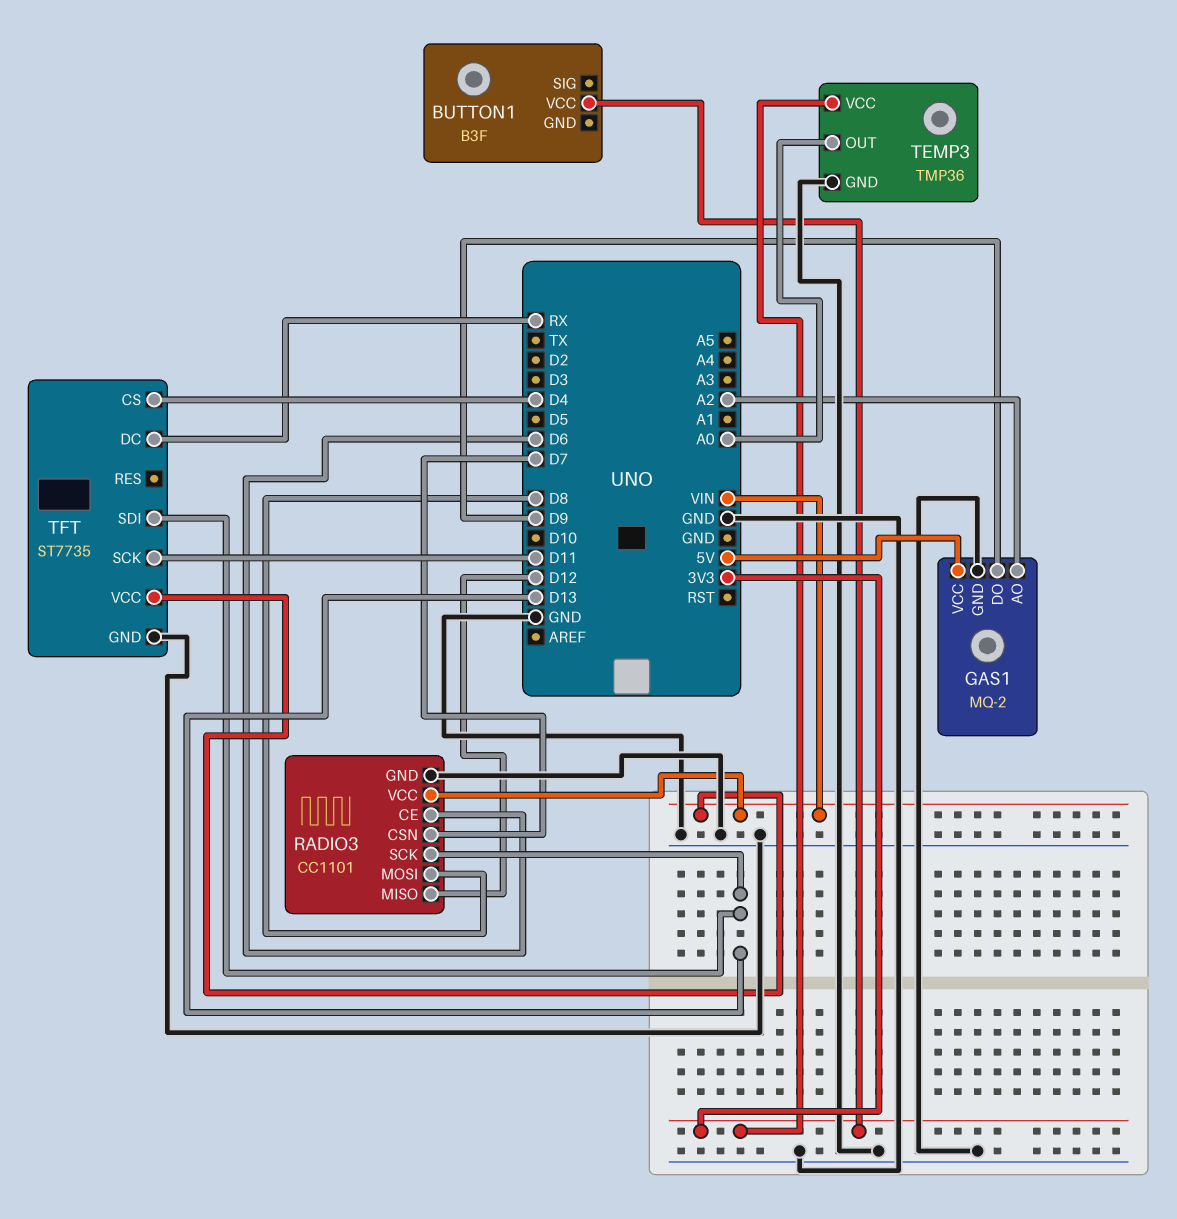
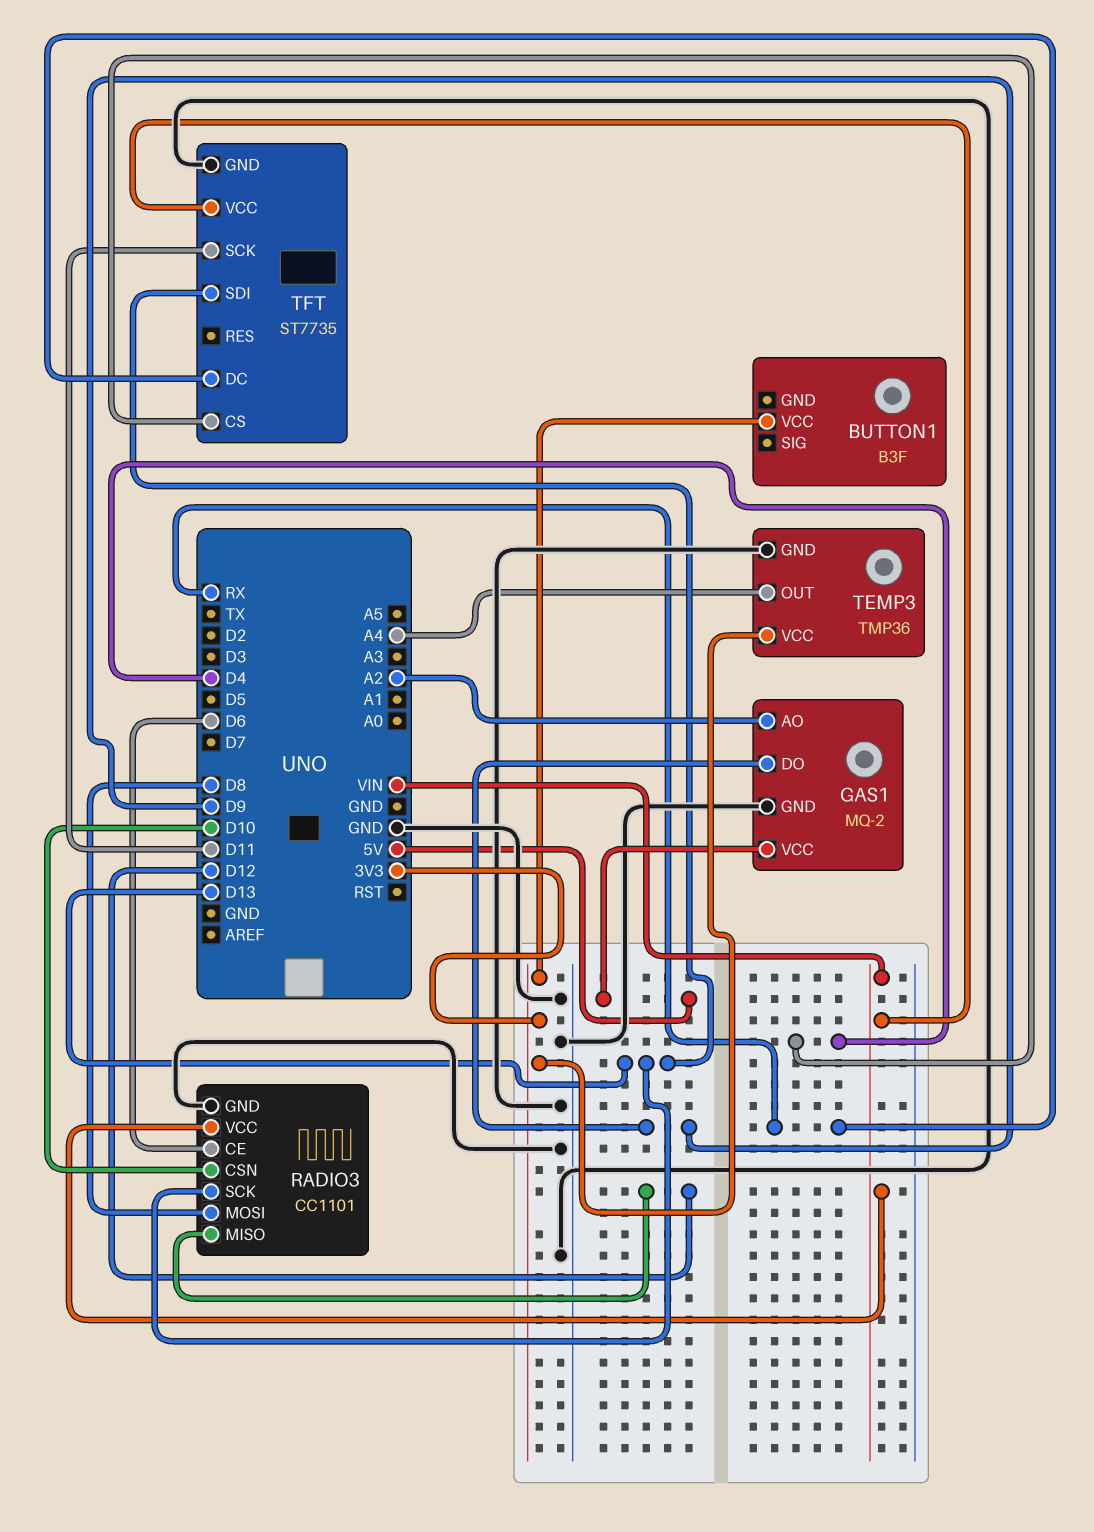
RADIO3 pin CSN: D7 -> D10
TEMP3 pin OUT: A0 -> A4

